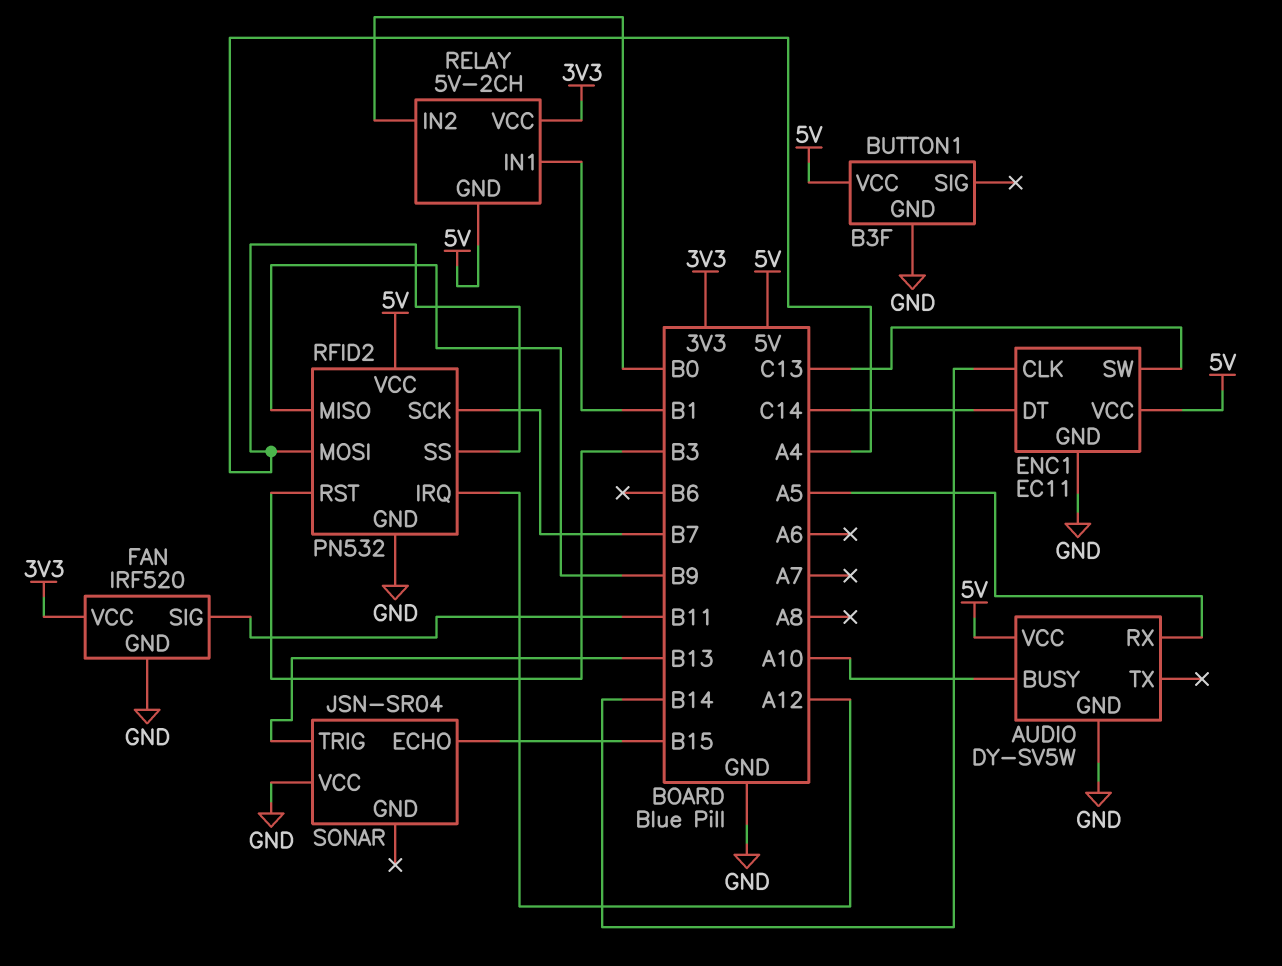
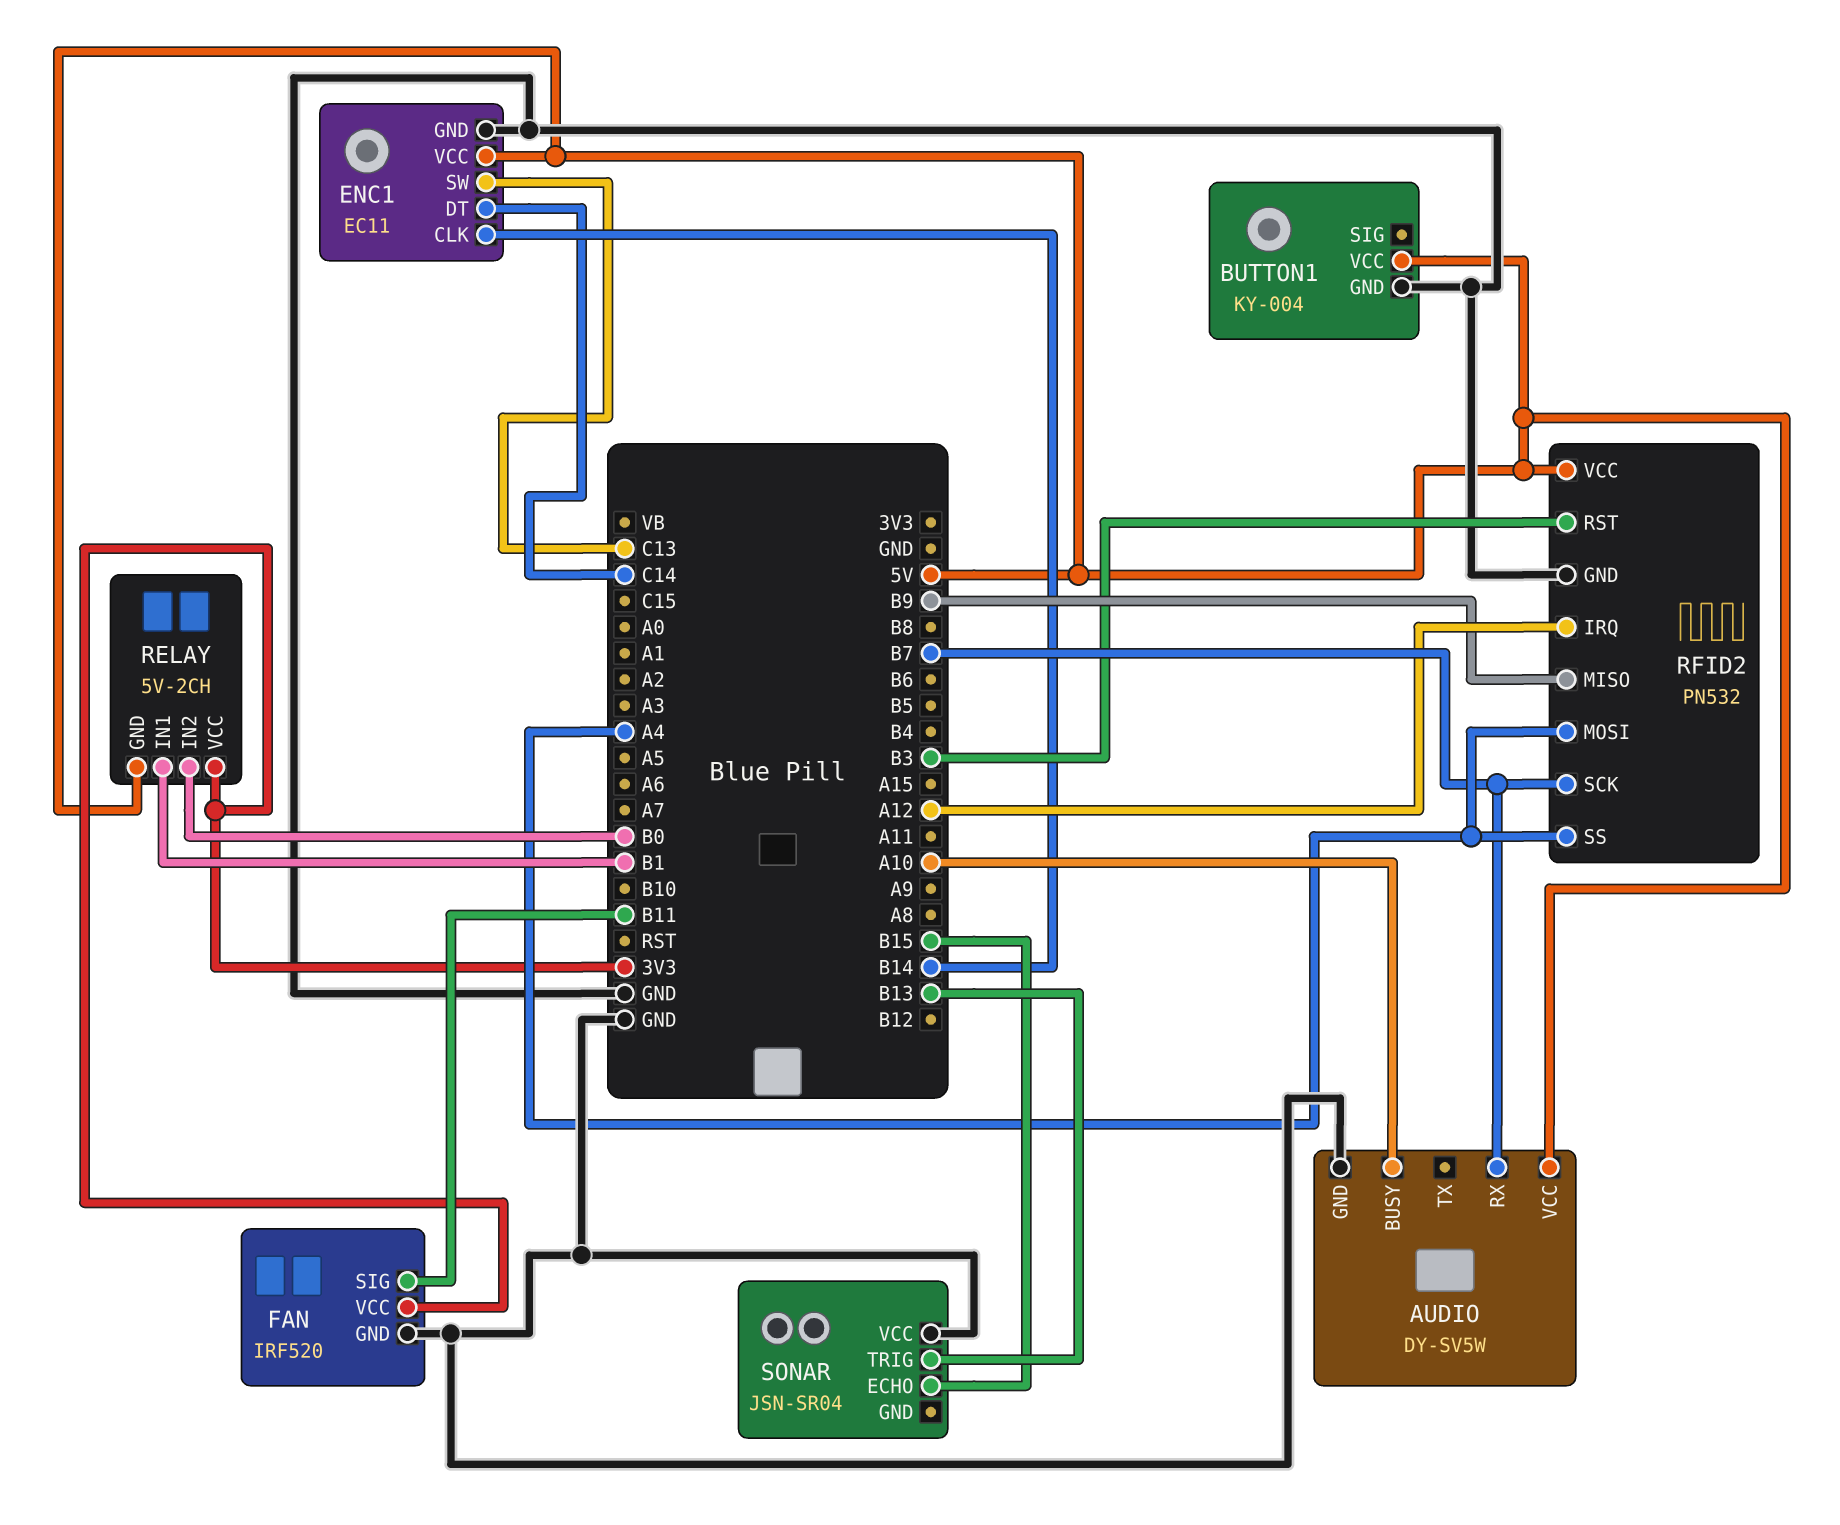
AUDIO pin RX: A5 -> B7
BUTTON1: B3F -> KY-004

